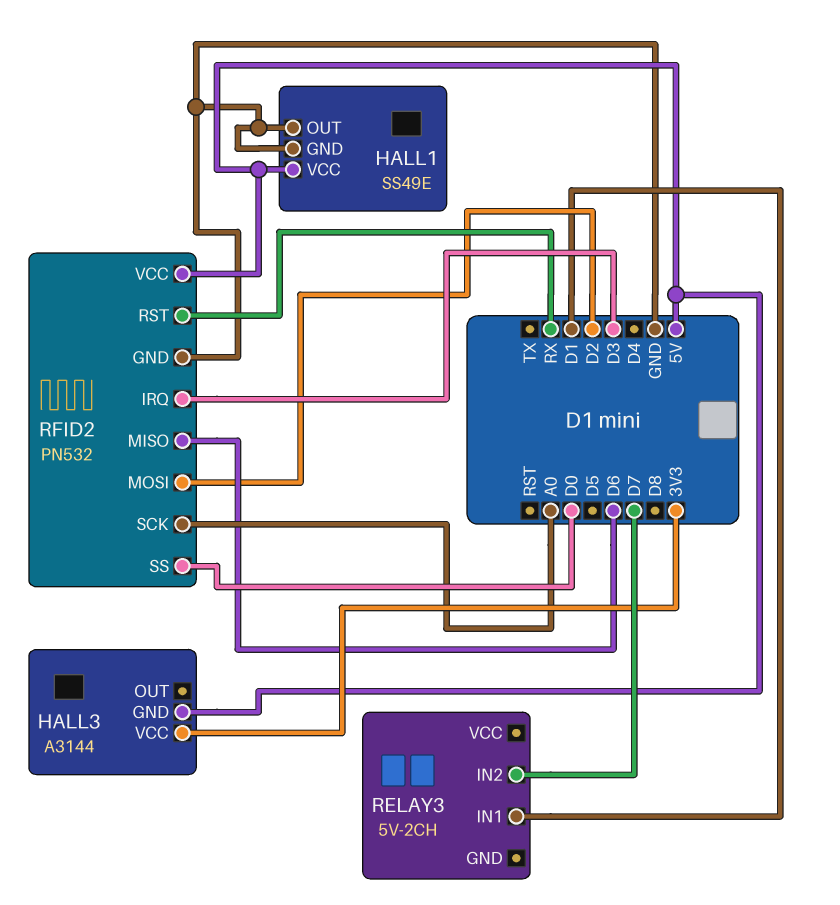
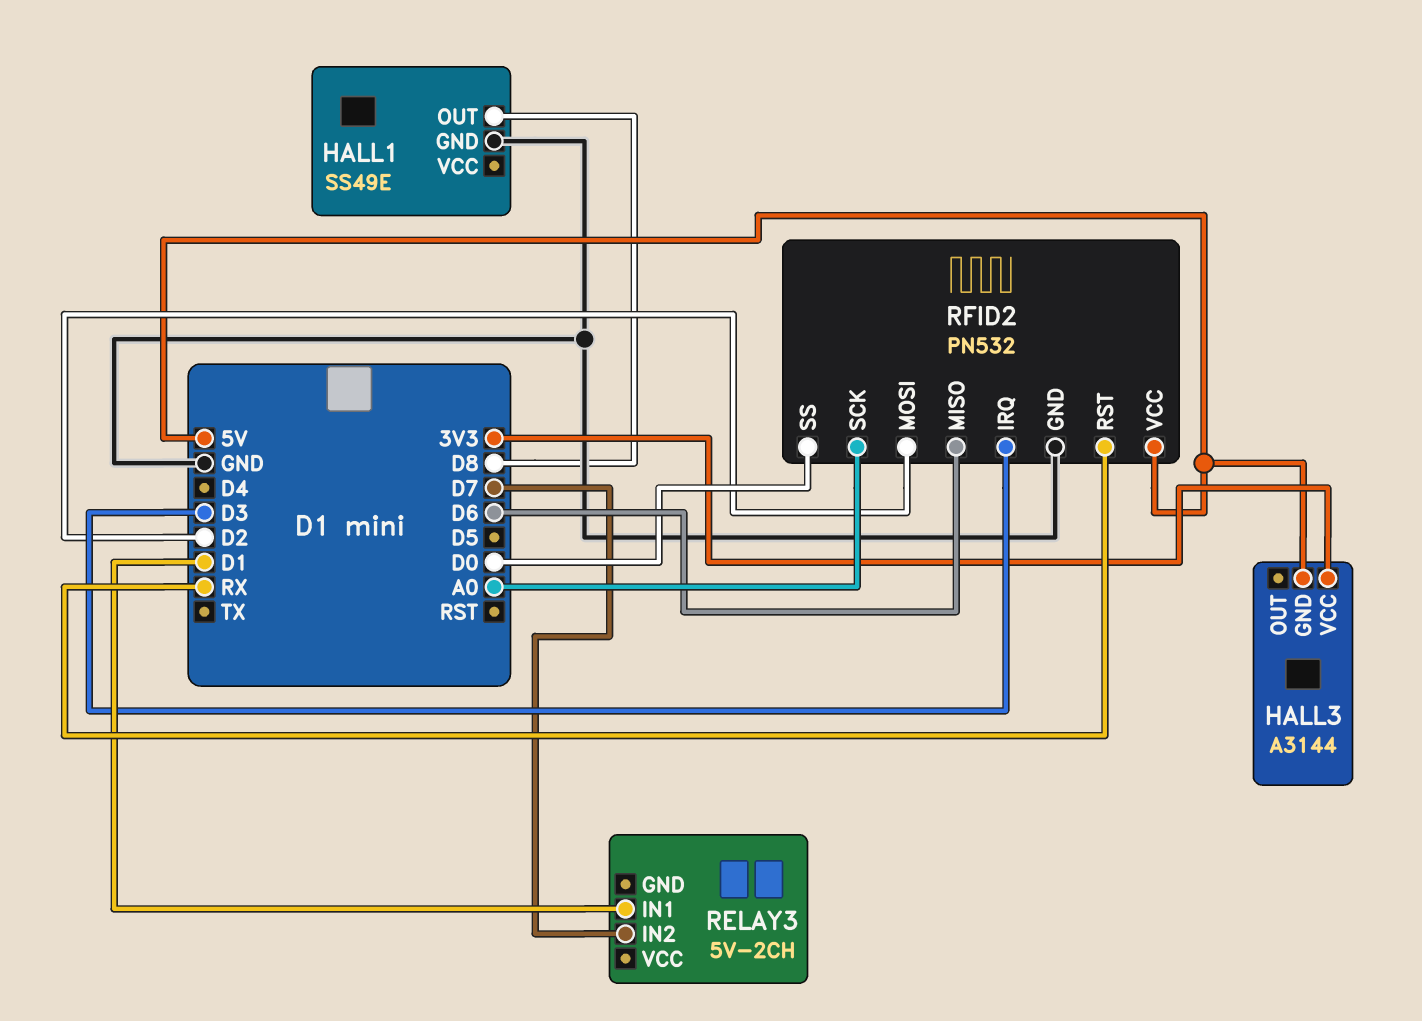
HALL1 pin OUT: GND -> D8
HALL1 pin VCC: 5V -> none

